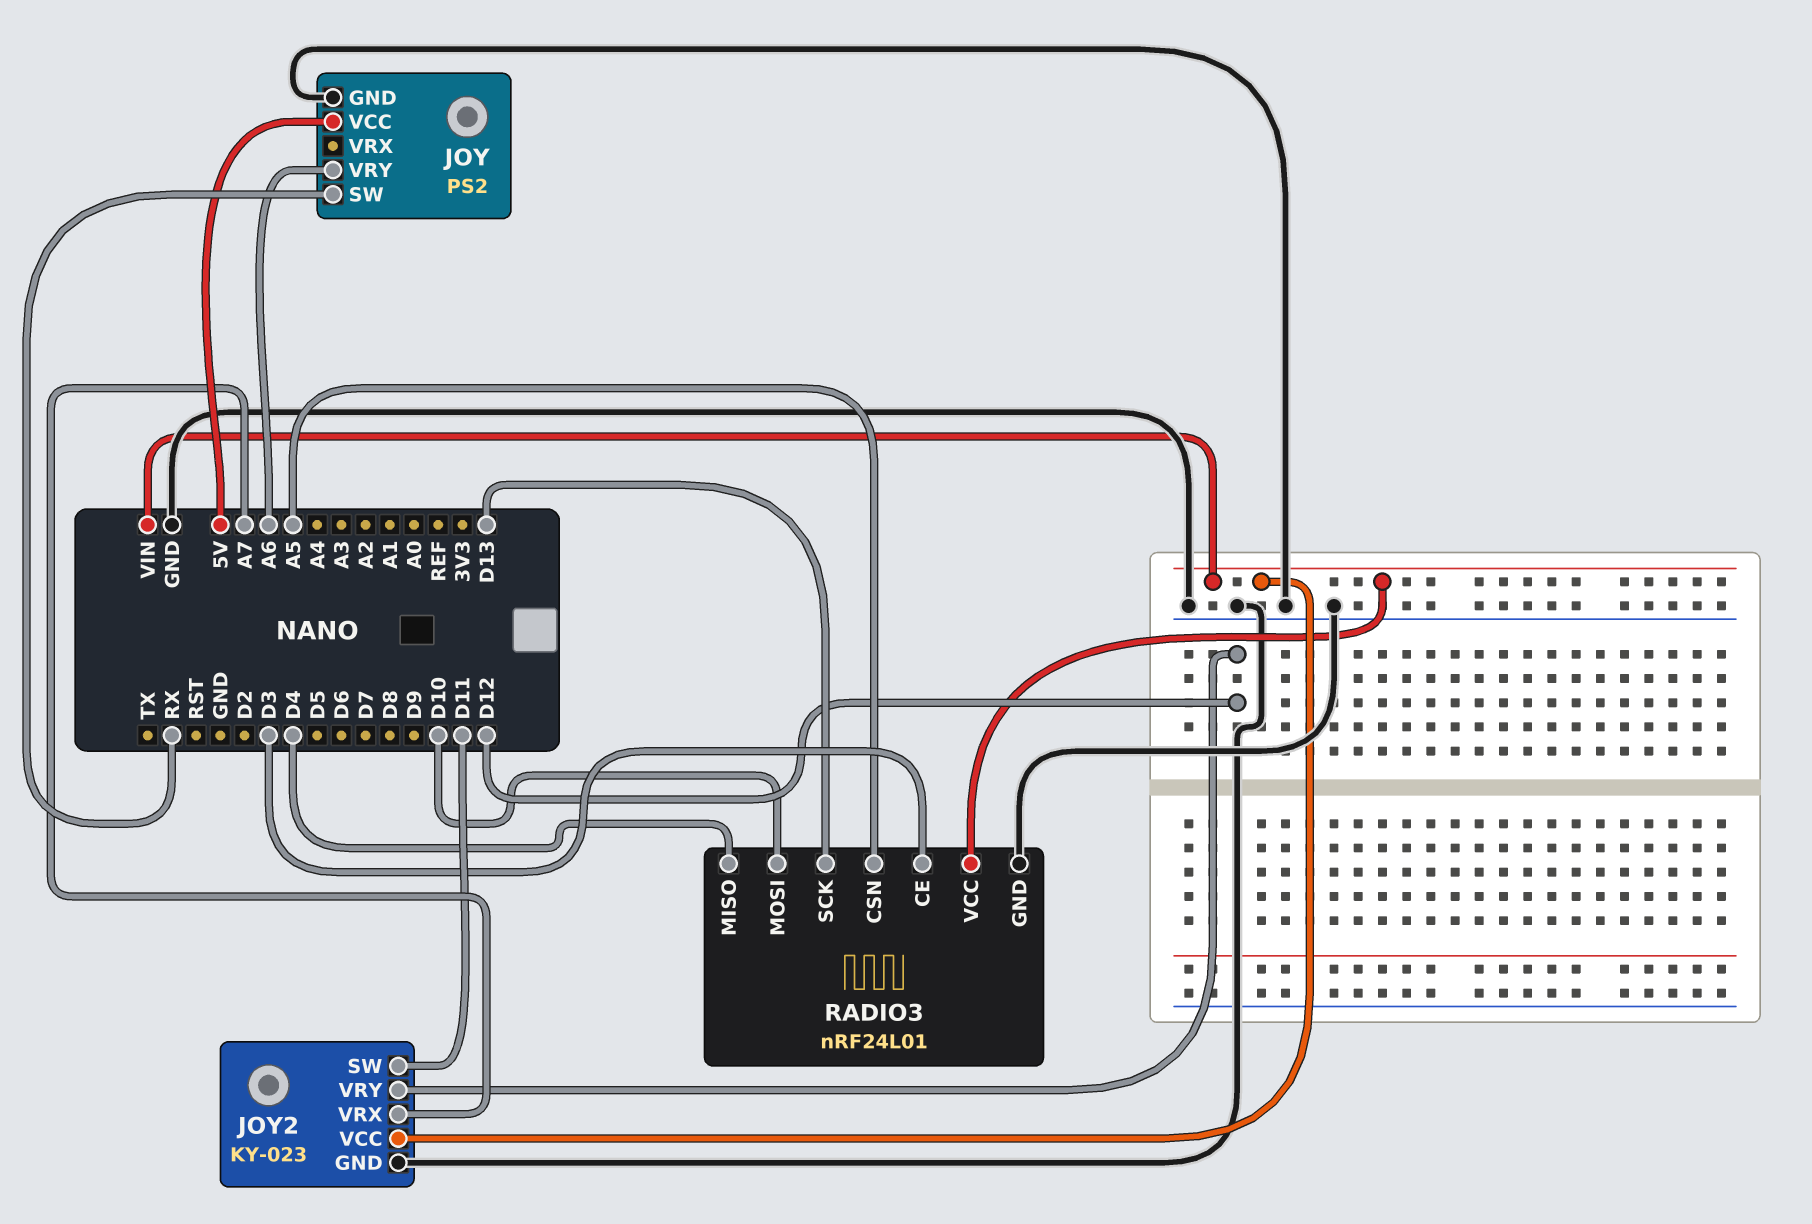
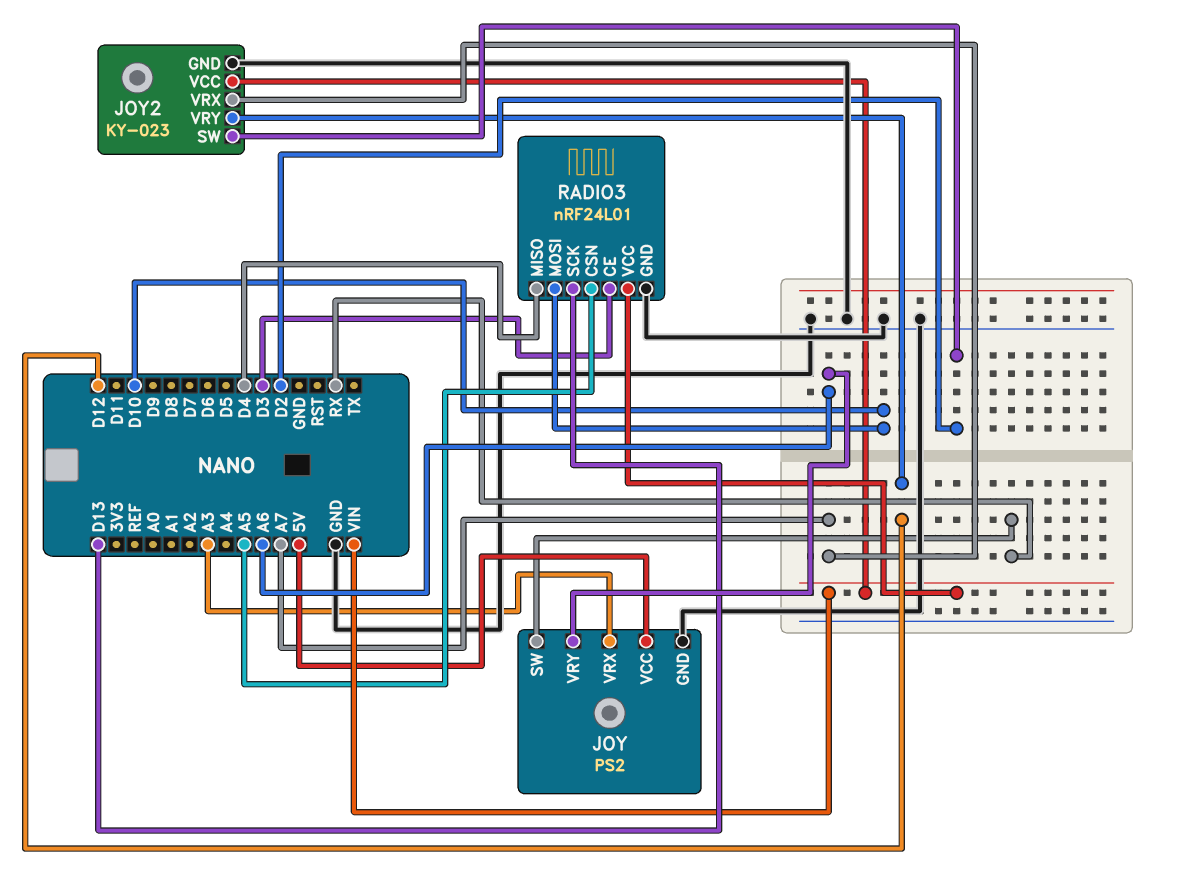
JOY pin VRX: none -> A3
JOY2 pin SW: D11 -> D2

